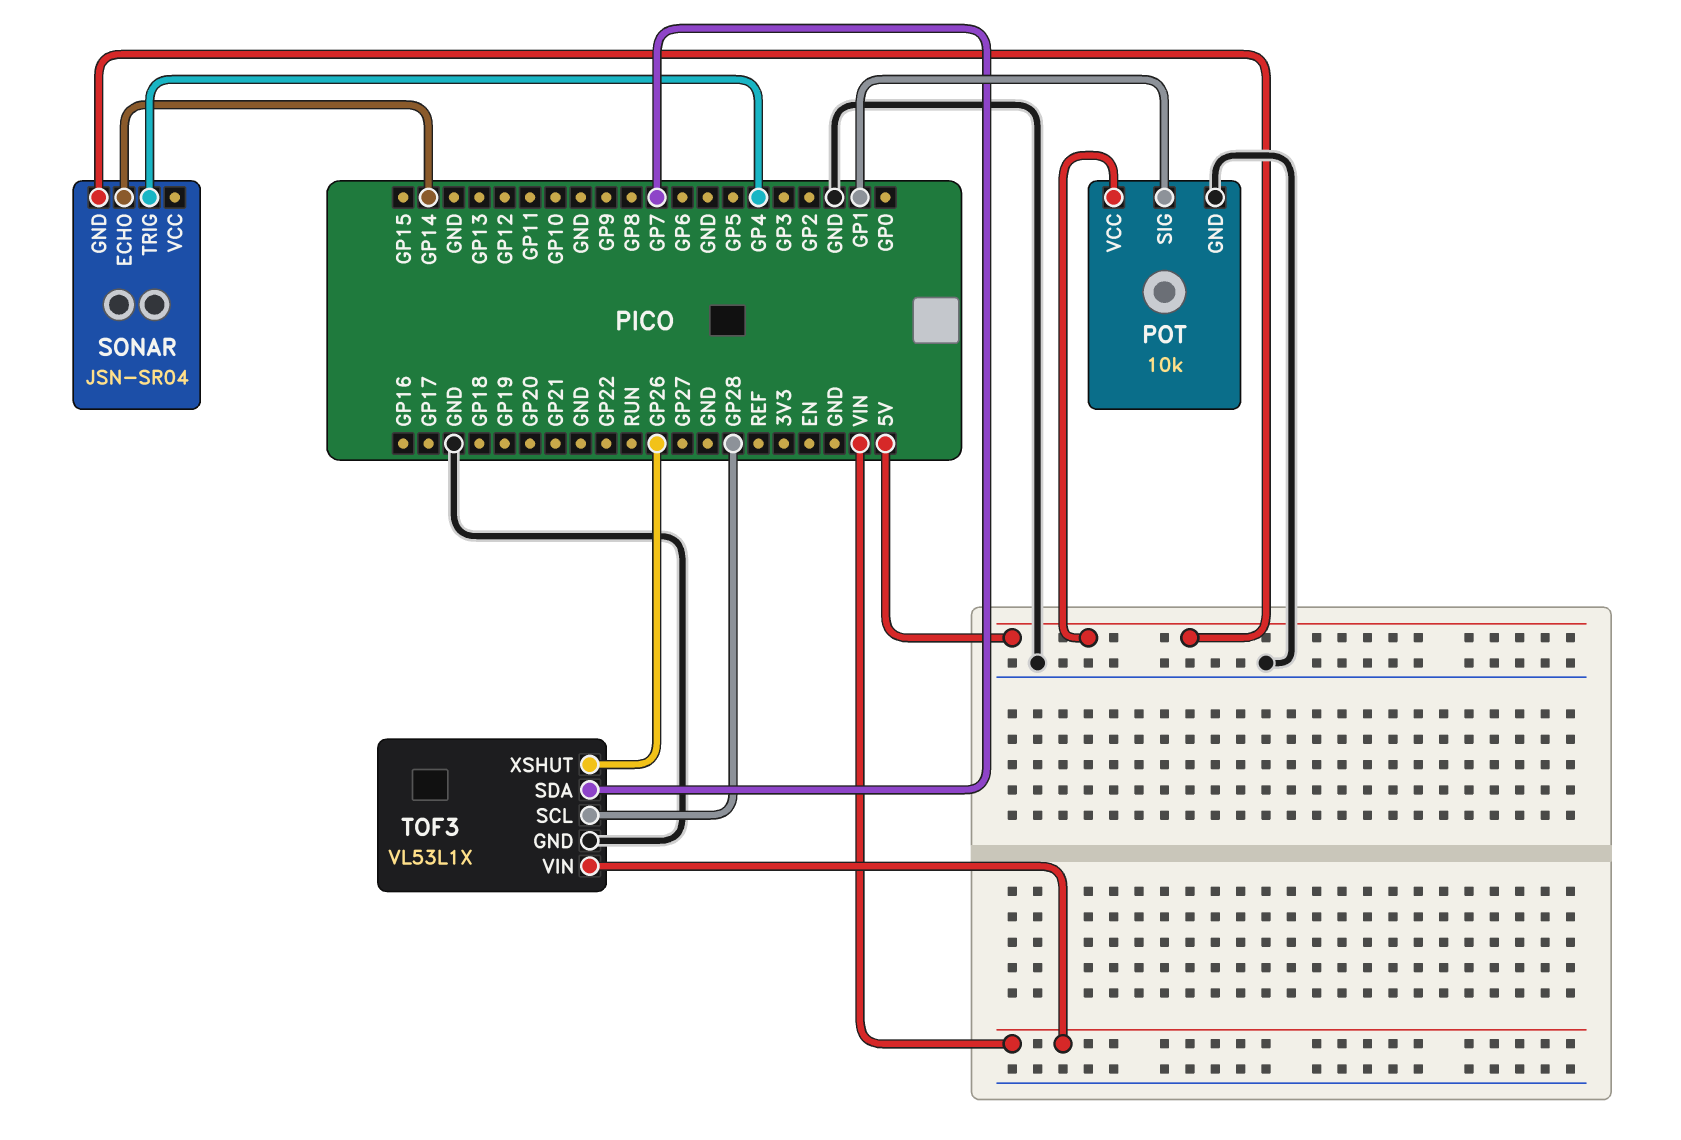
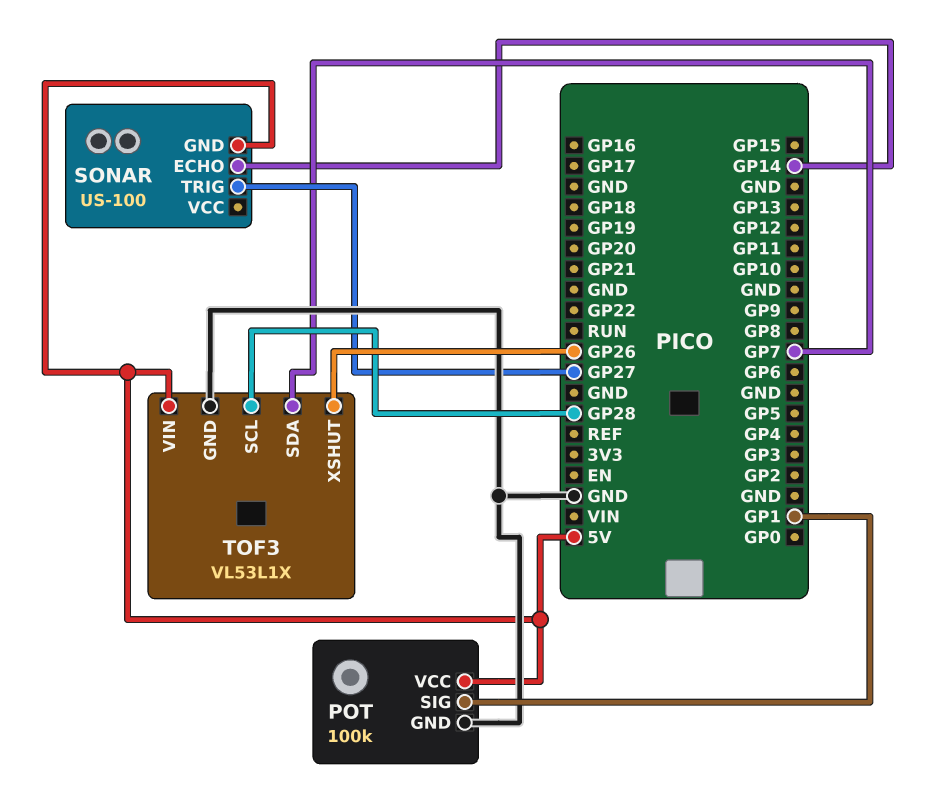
POT: 10k -> 100k
SONAR: JSN-SR04 -> US-100
SONAR pin TRIG: GP4 -> GP27
TOF3 pin VIN: VIN -> 5V

